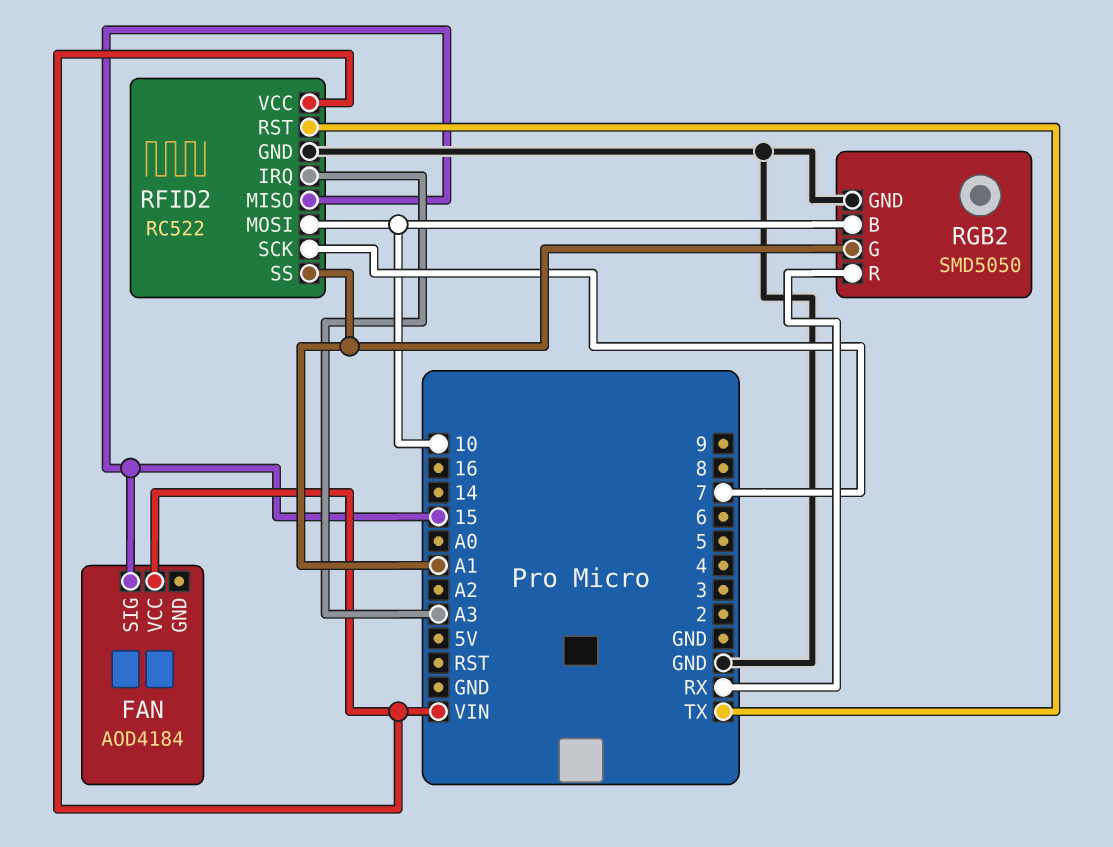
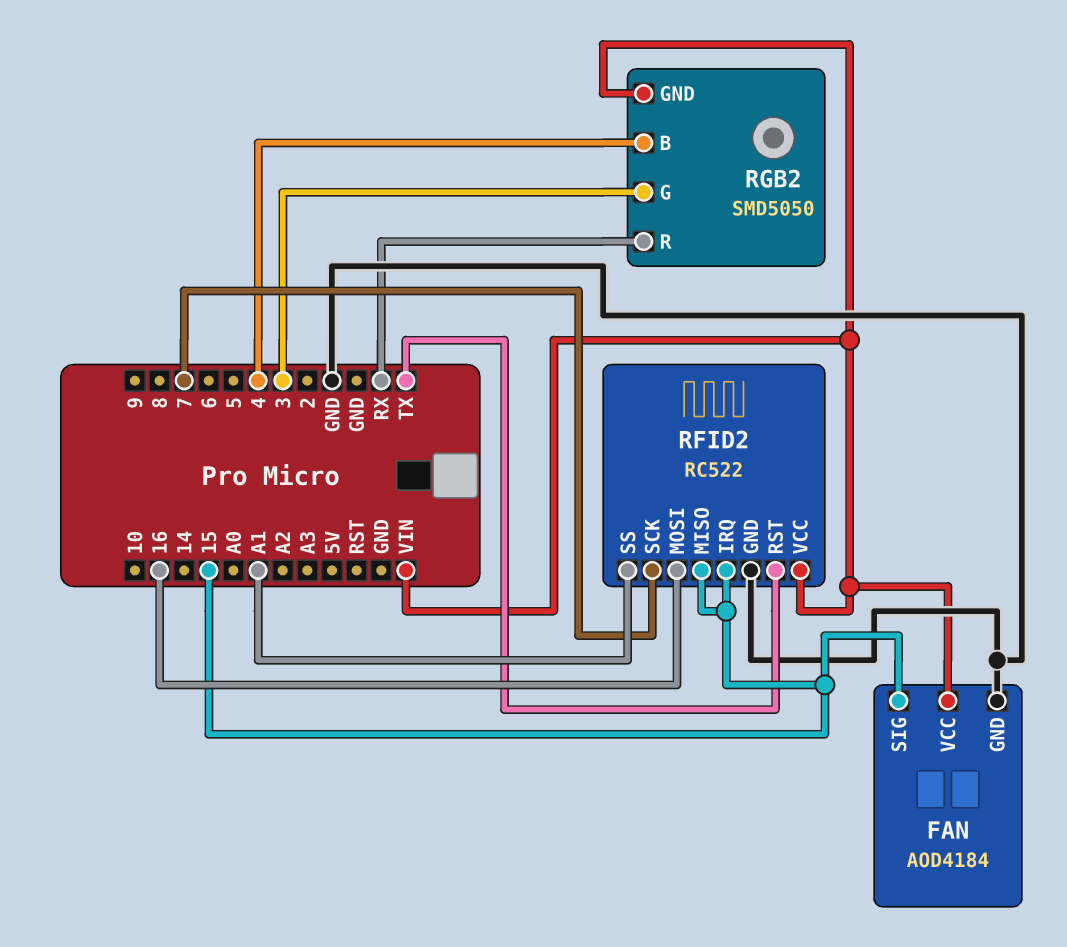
FAN pin GND: none -> GND
RFID2 pin IRQ: A3 -> 15
RFID2 pin MOSI: 10 -> 16
RGB2 pin B: 10 -> 4
RGB2 pin G: A1 -> 3
RGB2 pin GND: GND -> VIN

